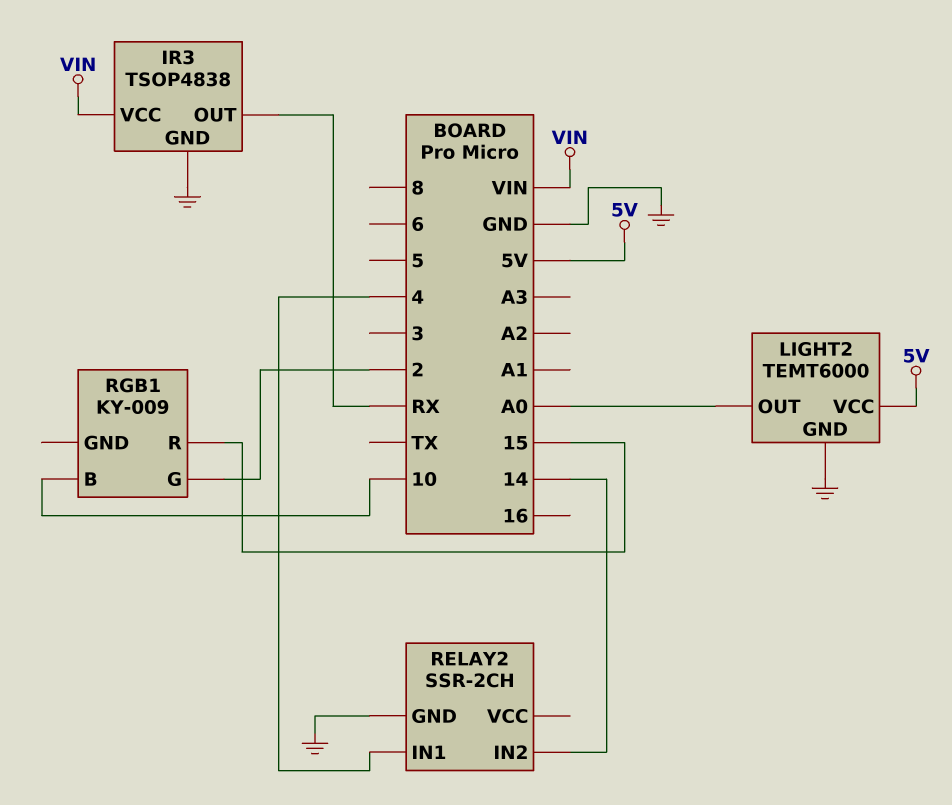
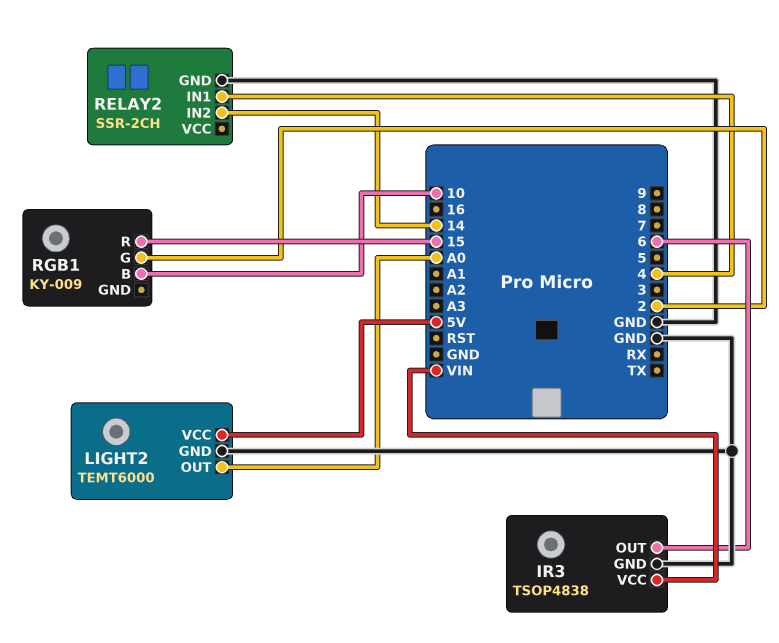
IR3 pin OUT: RX -> 6

